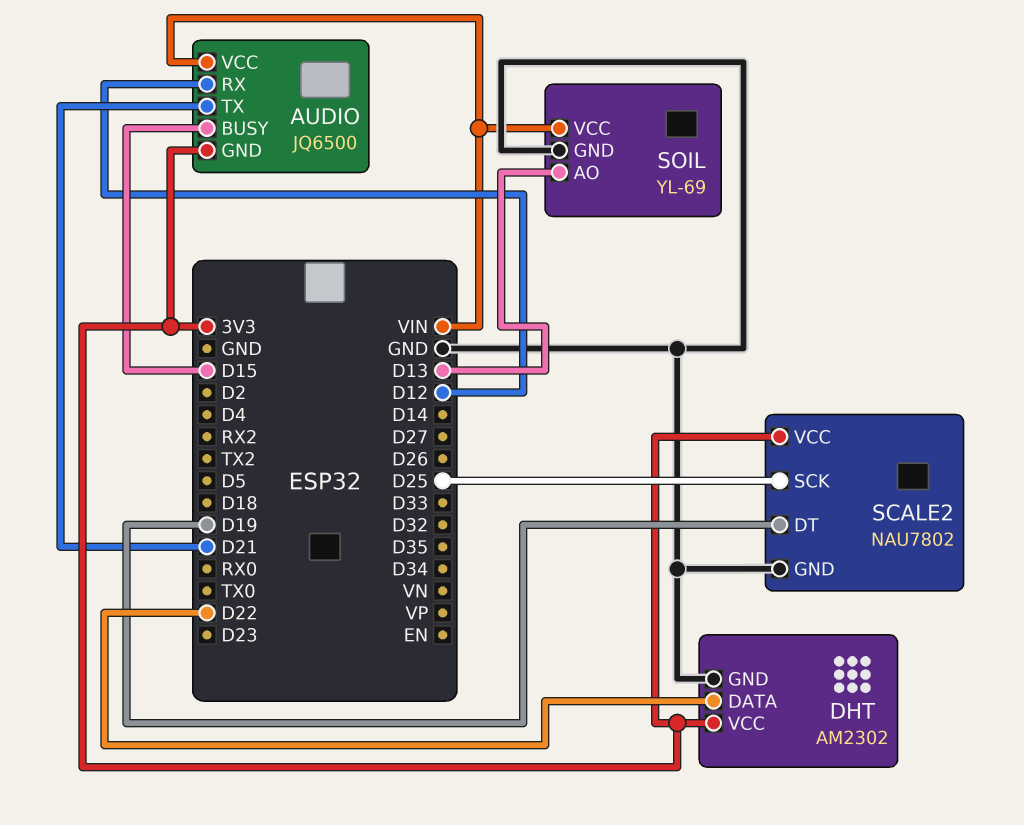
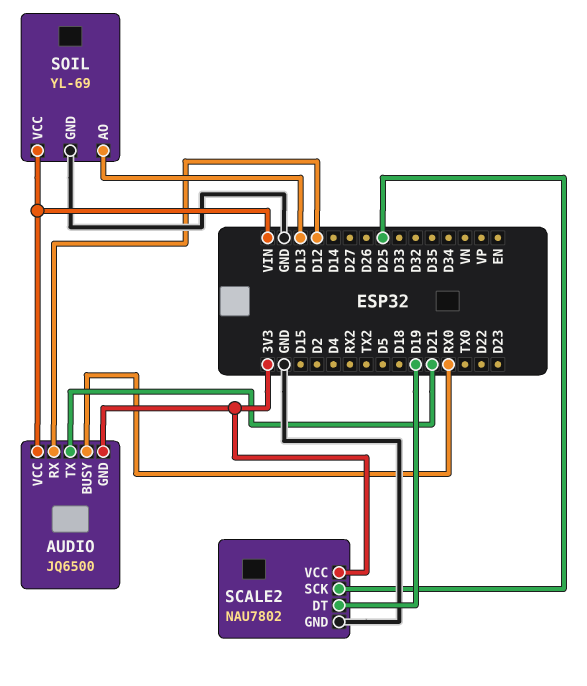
AUDIO pin BUSY: D15 -> RX0
DHT: AM2302 -> none
DHT pin DATA: D22 -> none
DHT pin GND: GND -> none
DHT pin VCC: 3V3 -> none

